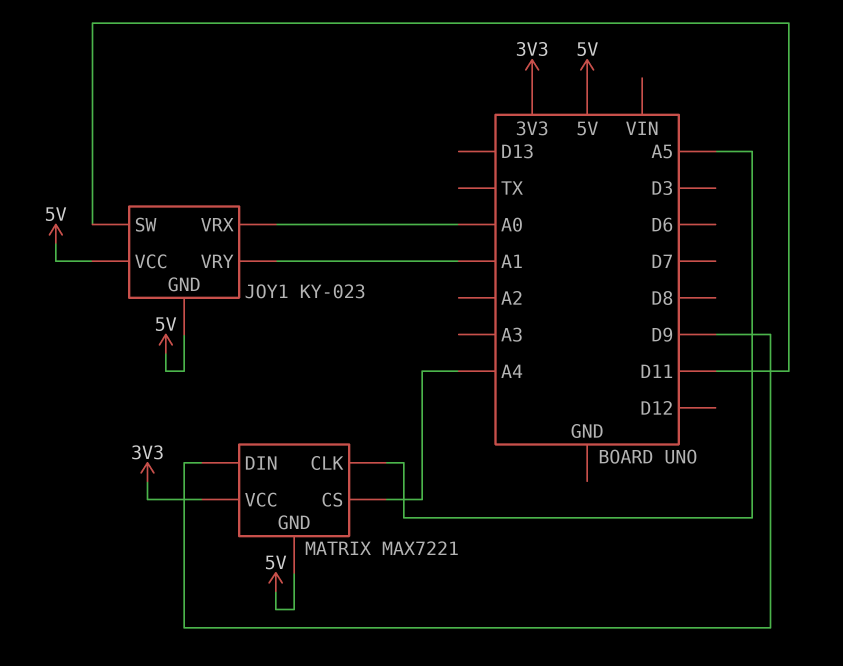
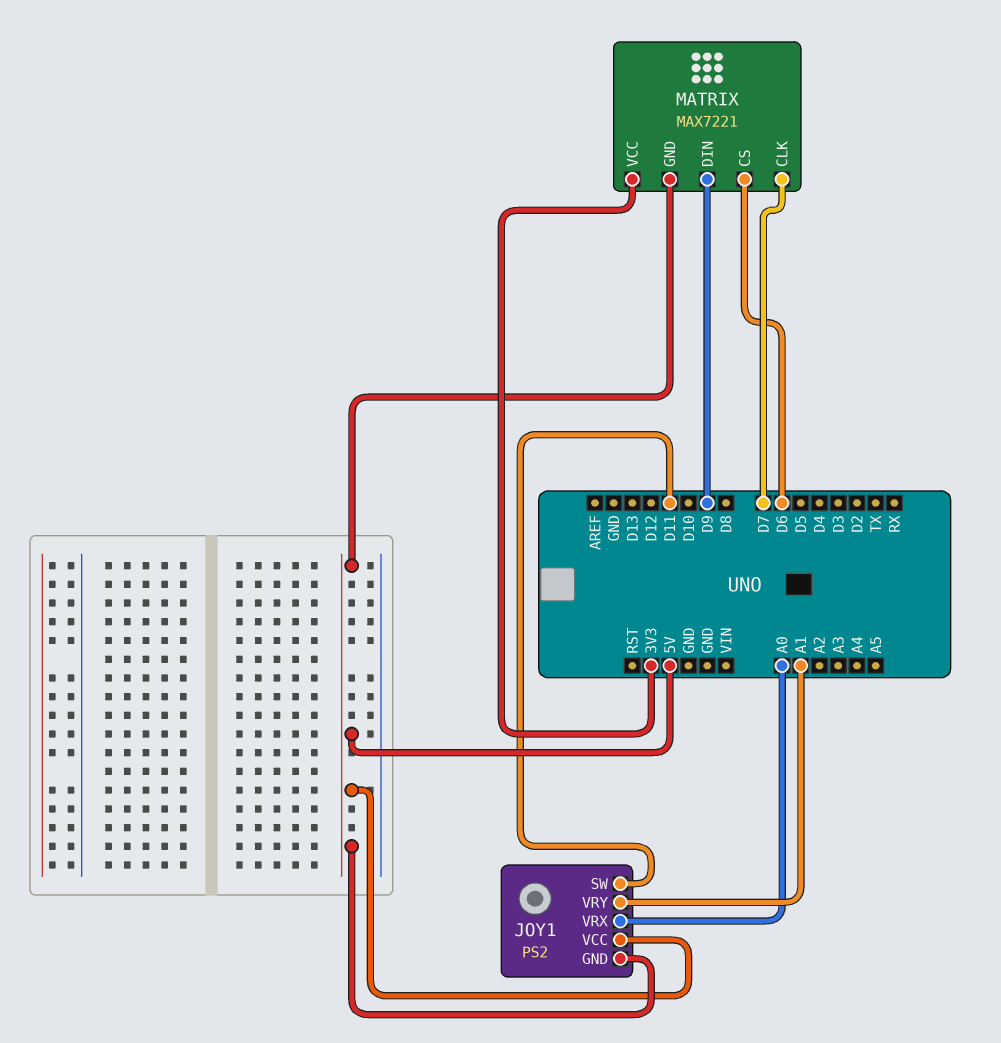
JOY1: KY-023 -> PS2
MATRIX pin CLK: A5 -> D7
MATRIX pin CS: A4 -> D6

